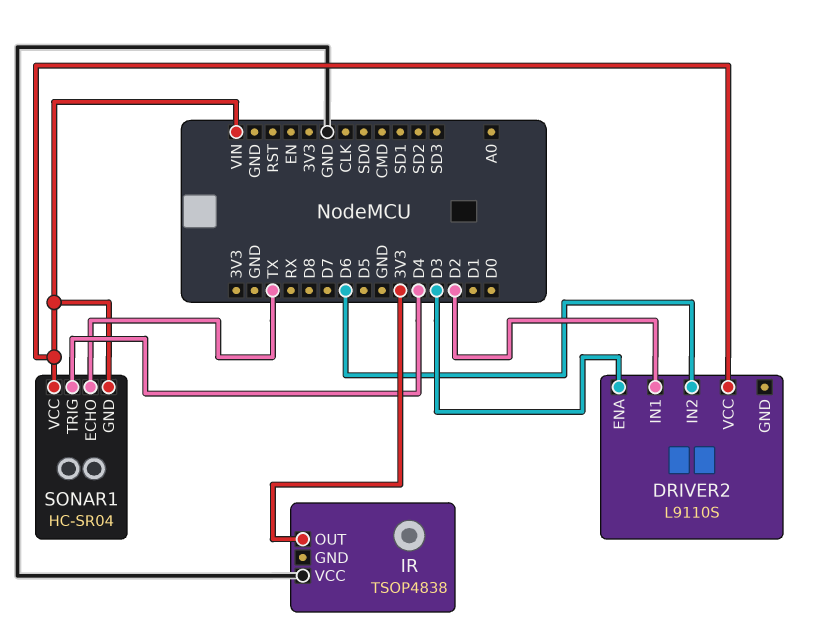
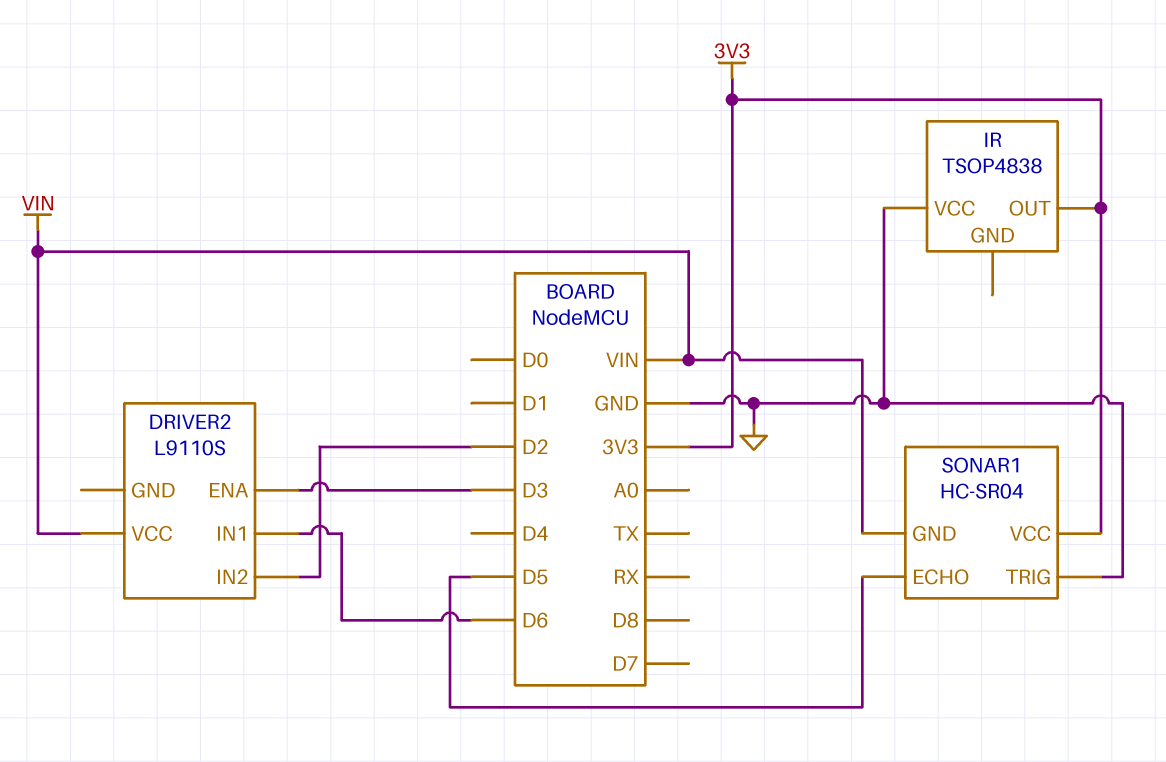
DRIVER2 pin IN1: D2 -> D6
DRIVER2 pin IN2: D6 -> D2
SONAR1 pin ECHO: TX -> D5
SONAR1 pin TRIG: D4 -> GND
SONAR1 pin VCC: VIN -> 3V3

